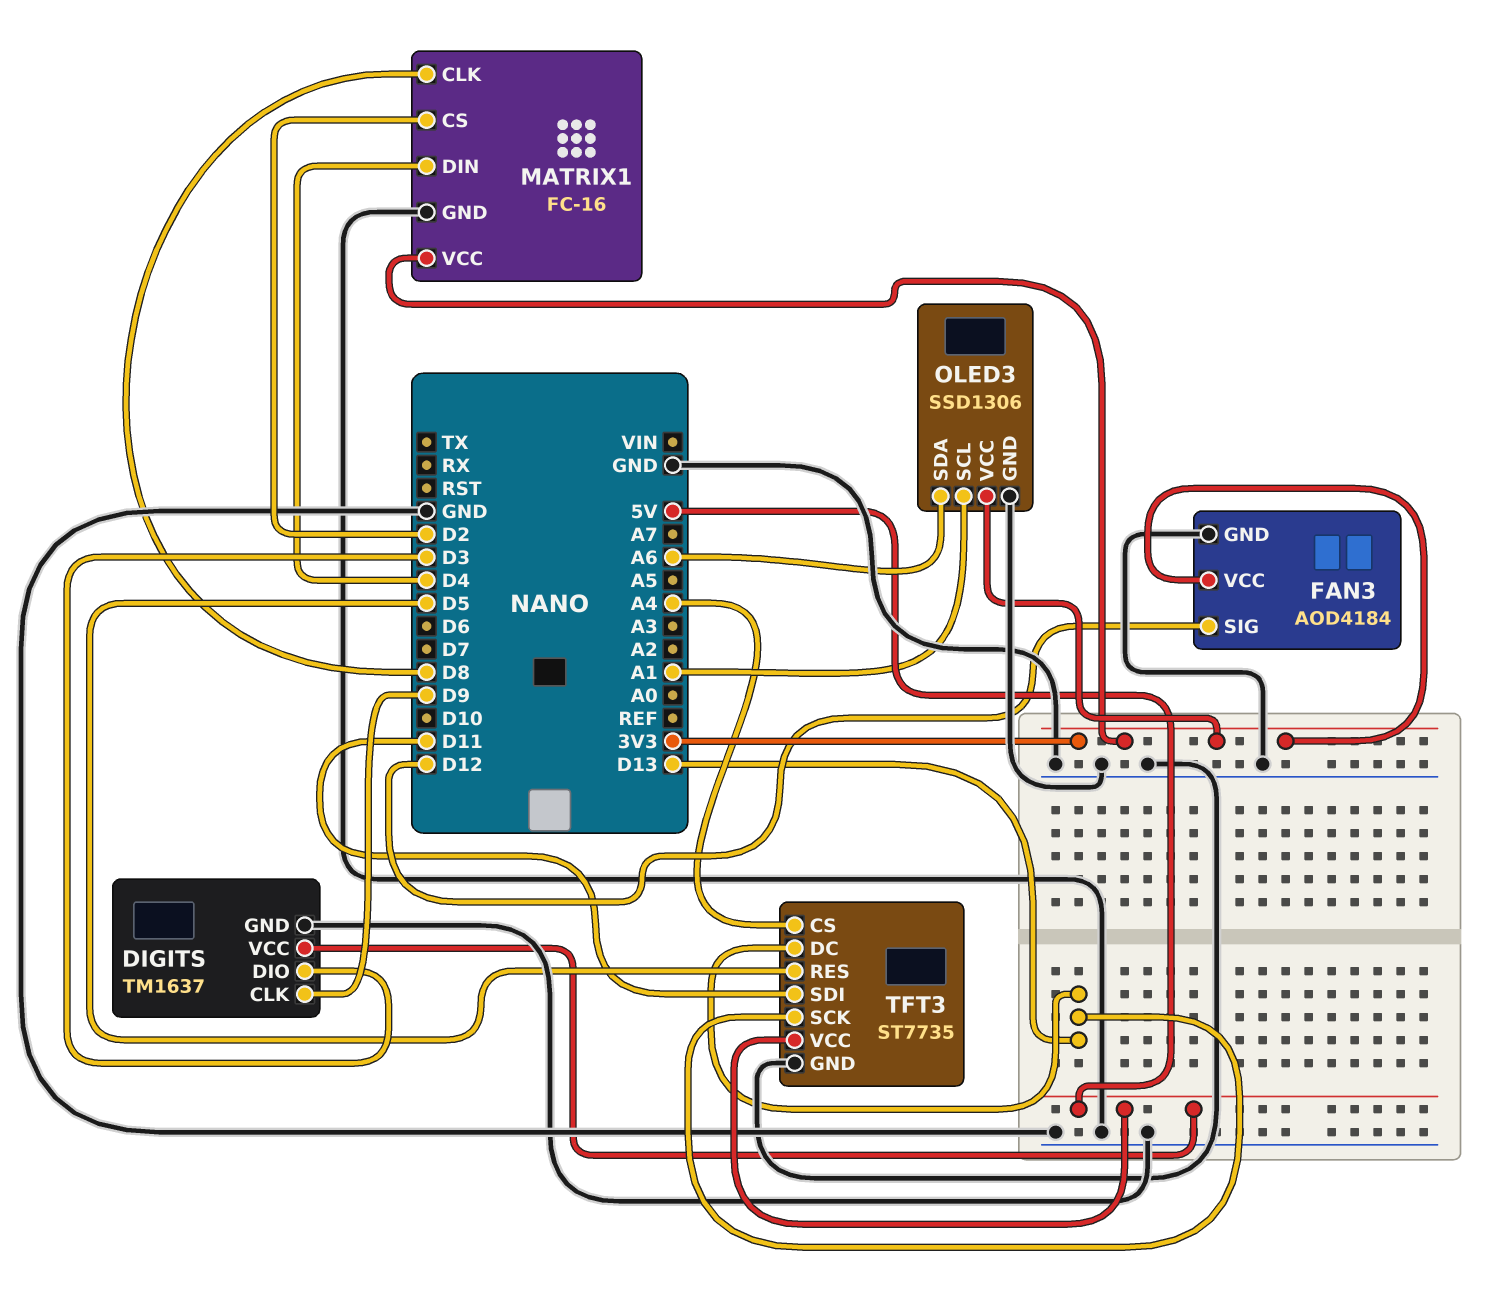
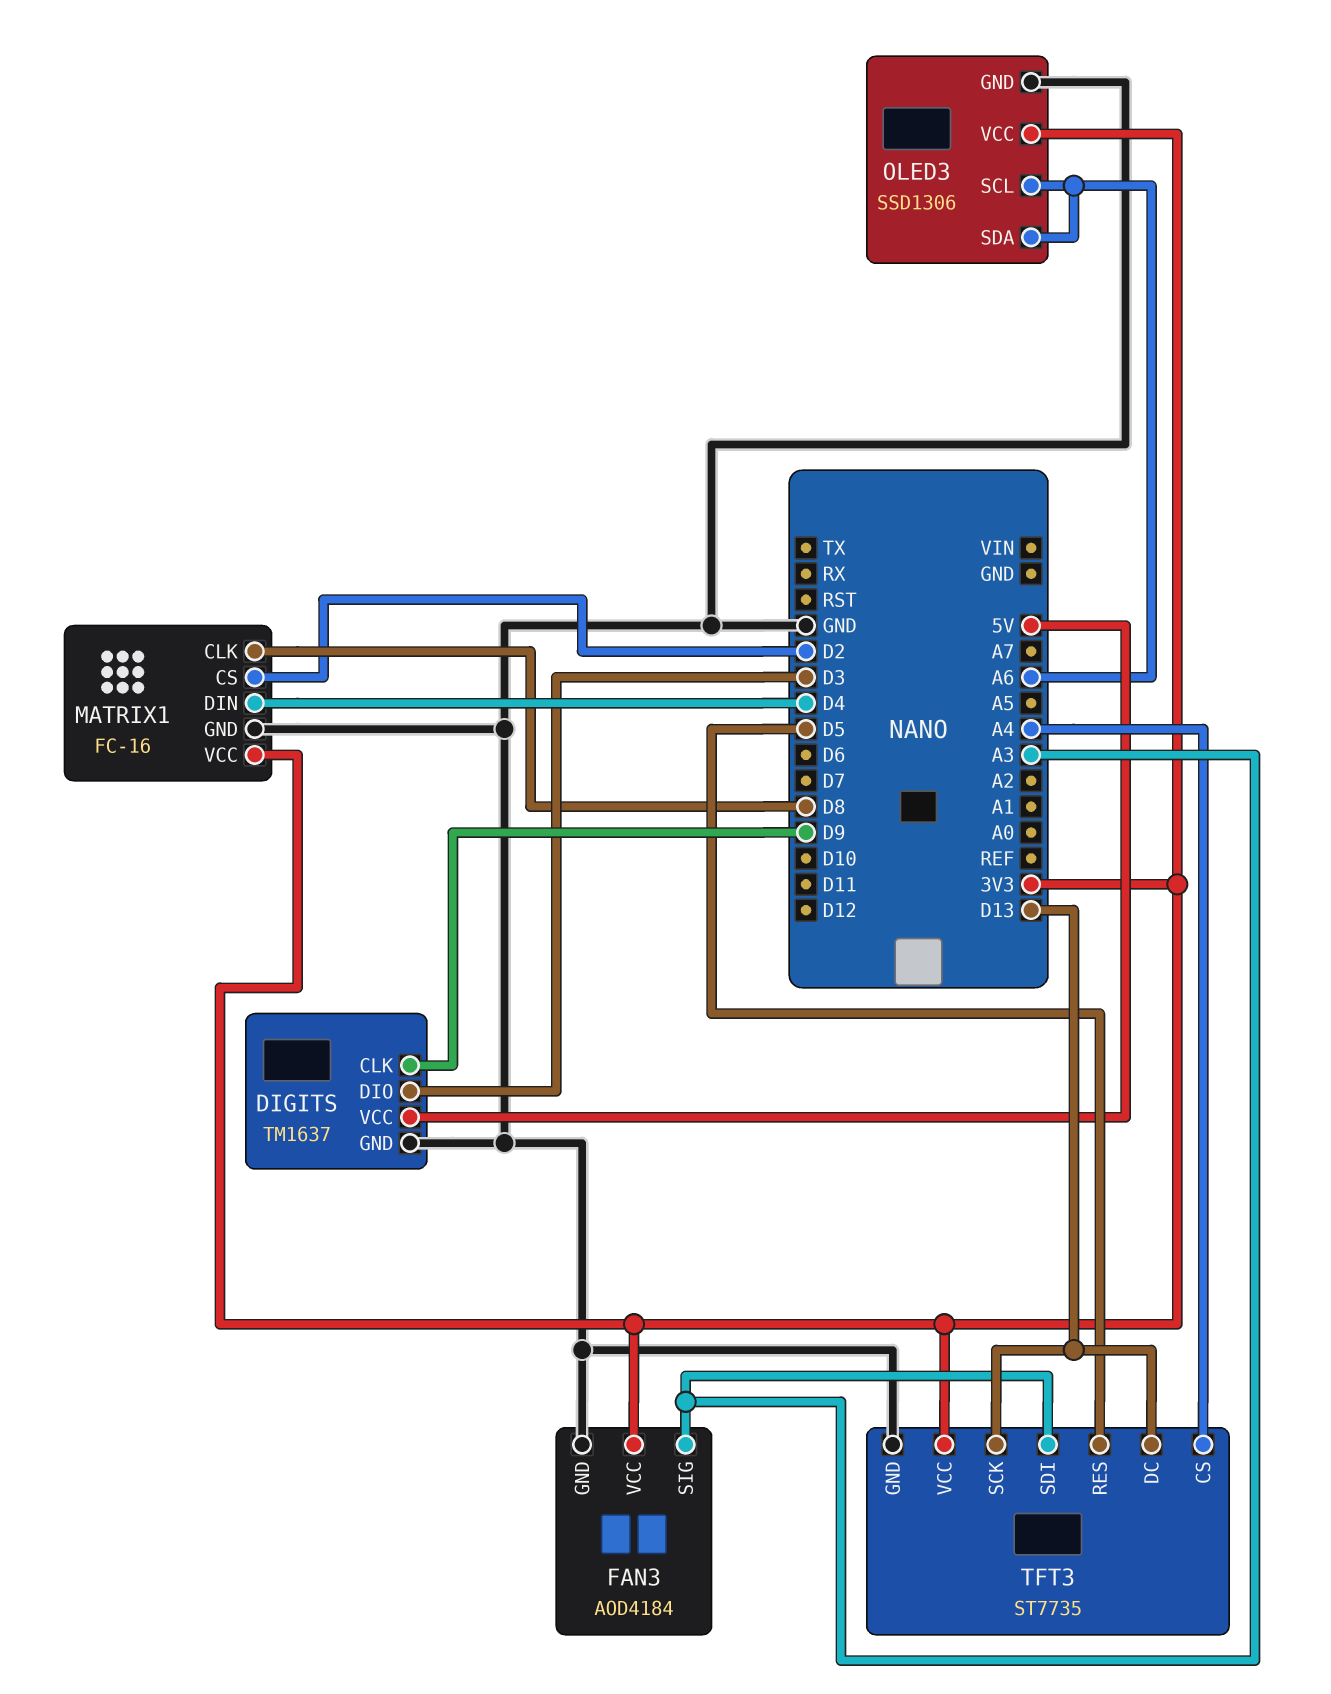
FAN3 pin SIG: D12 -> A3
OLED3 pin SCL: A1 -> A6
TFT3 pin SDI: D11 -> A3
TFT3 pin VCC: 5V -> 3V3

